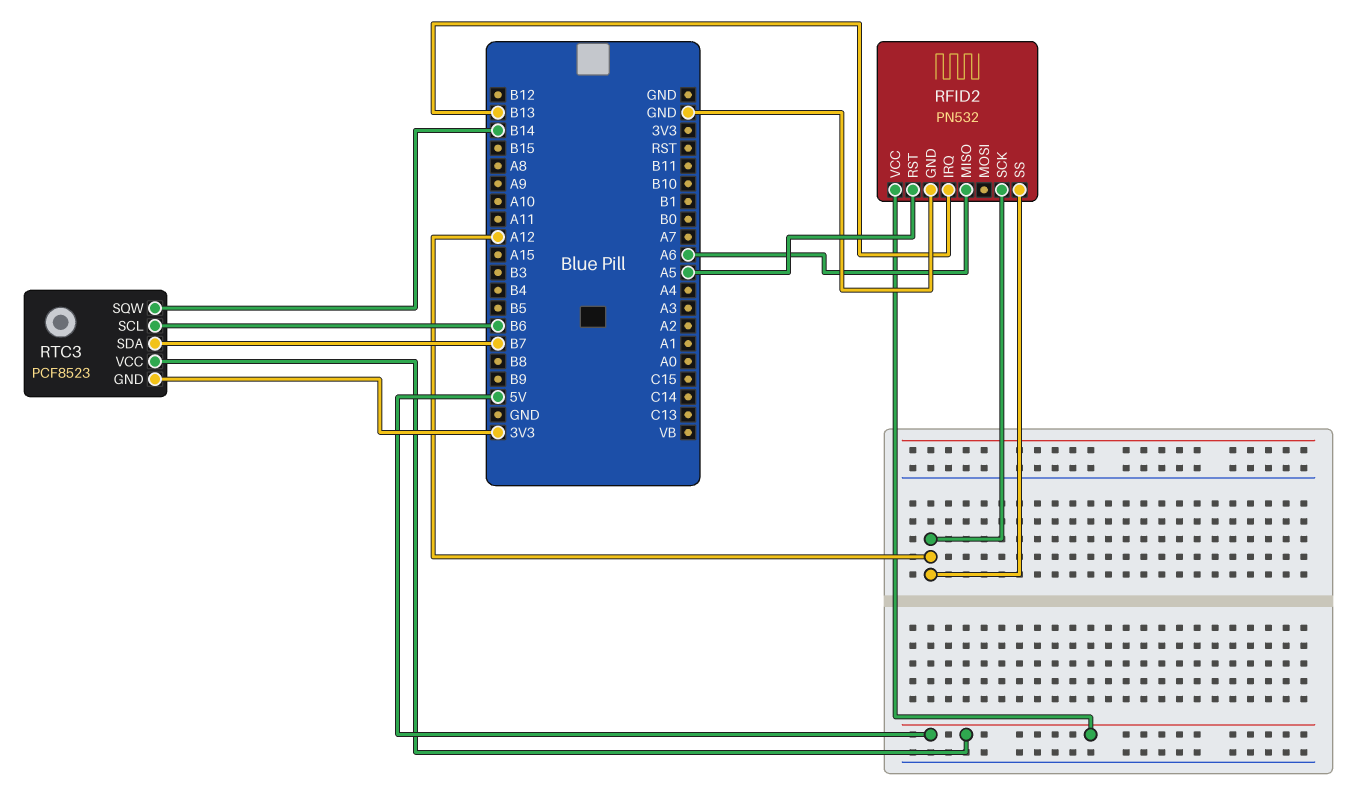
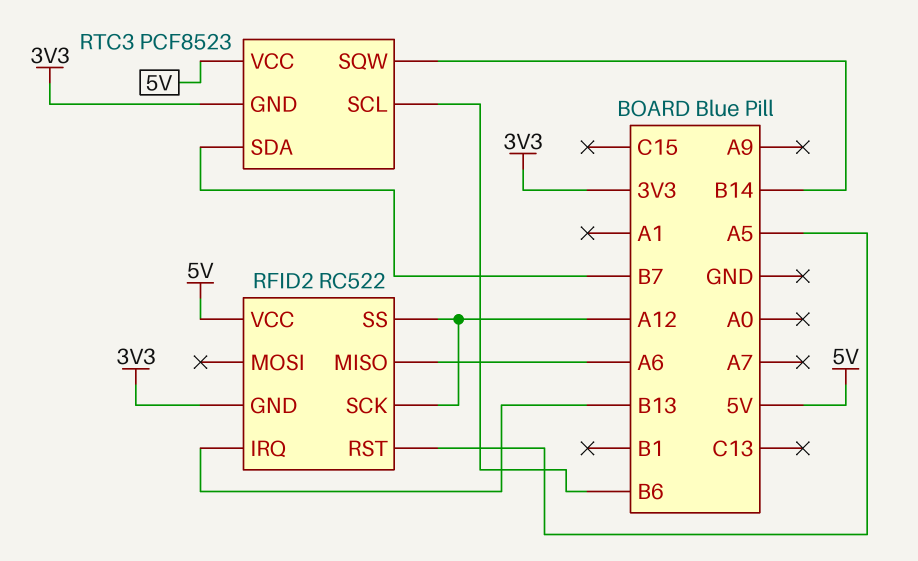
RFID2: PN532 -> RC522
RFID2 pin GND: GND -> 3V3

